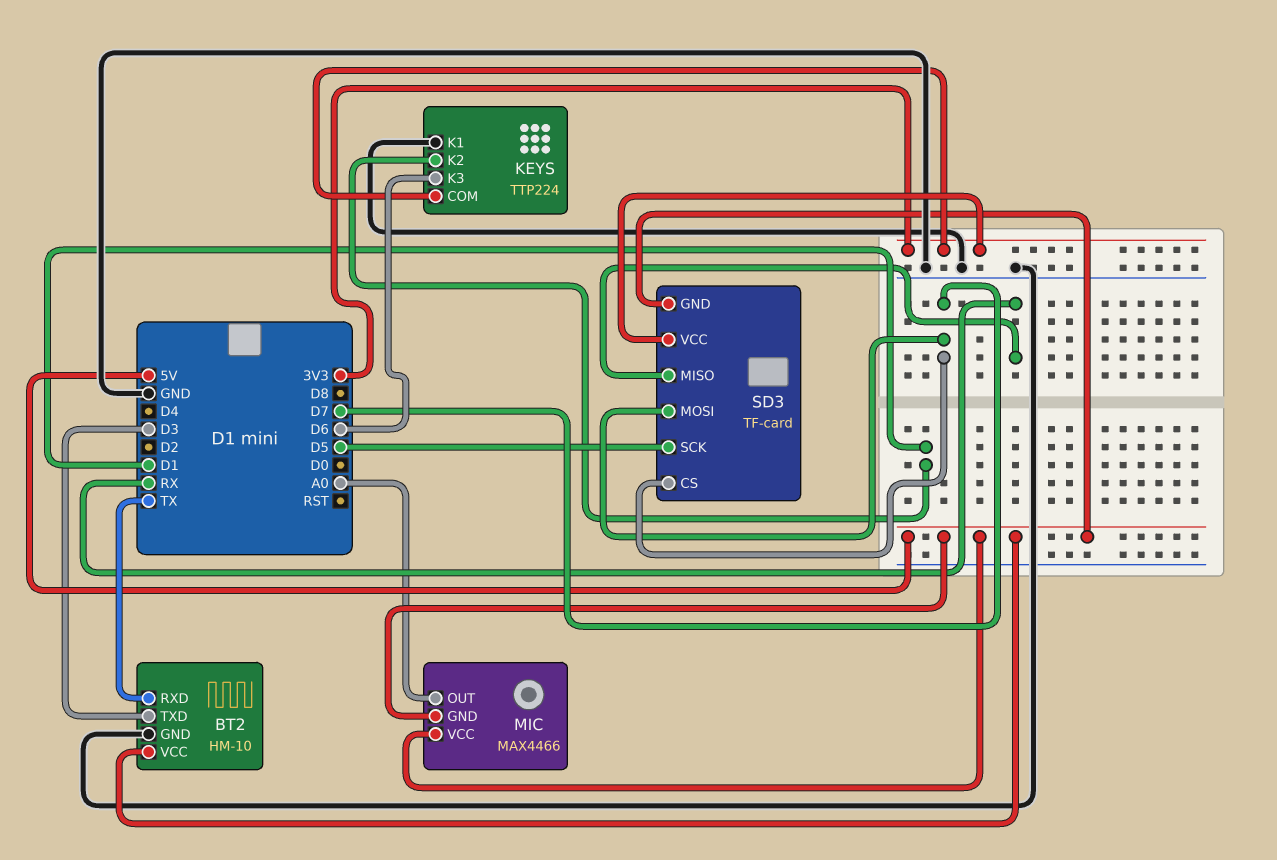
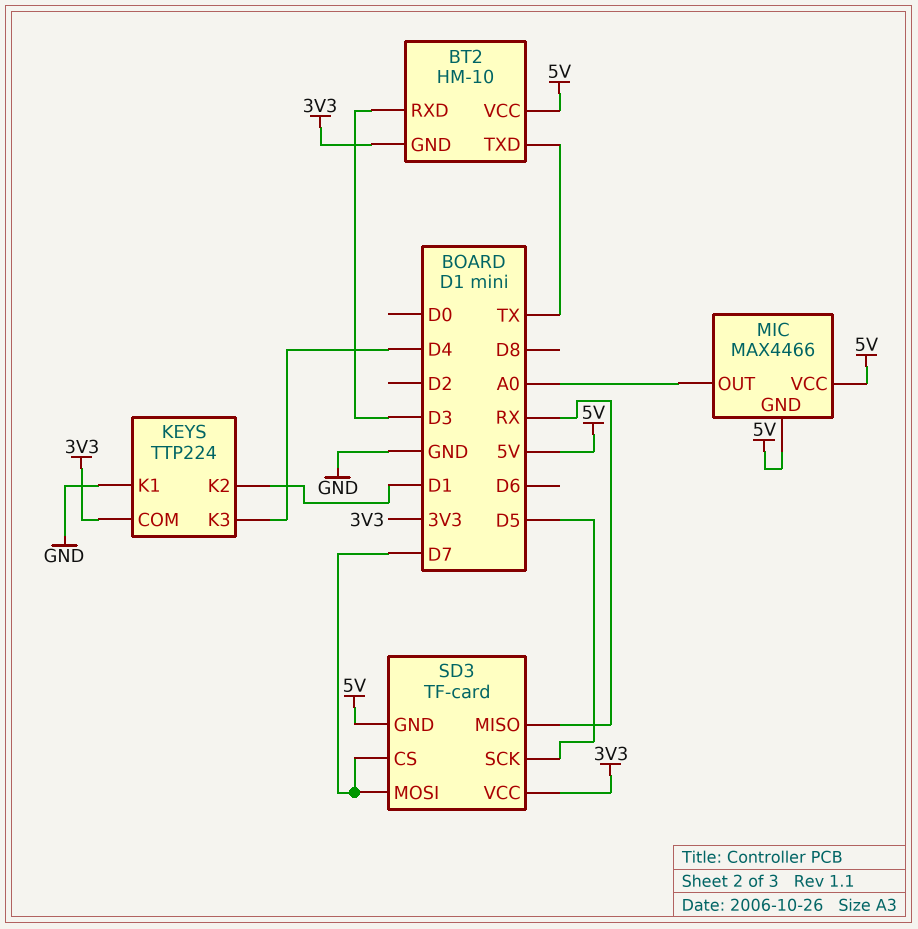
BT2 pin GND: GND -> 3V3
BT2 pin RXD: TX -> D3
BT2 pin TXD: D3 -> TX
KEYS pin K3: D6 -> D4

